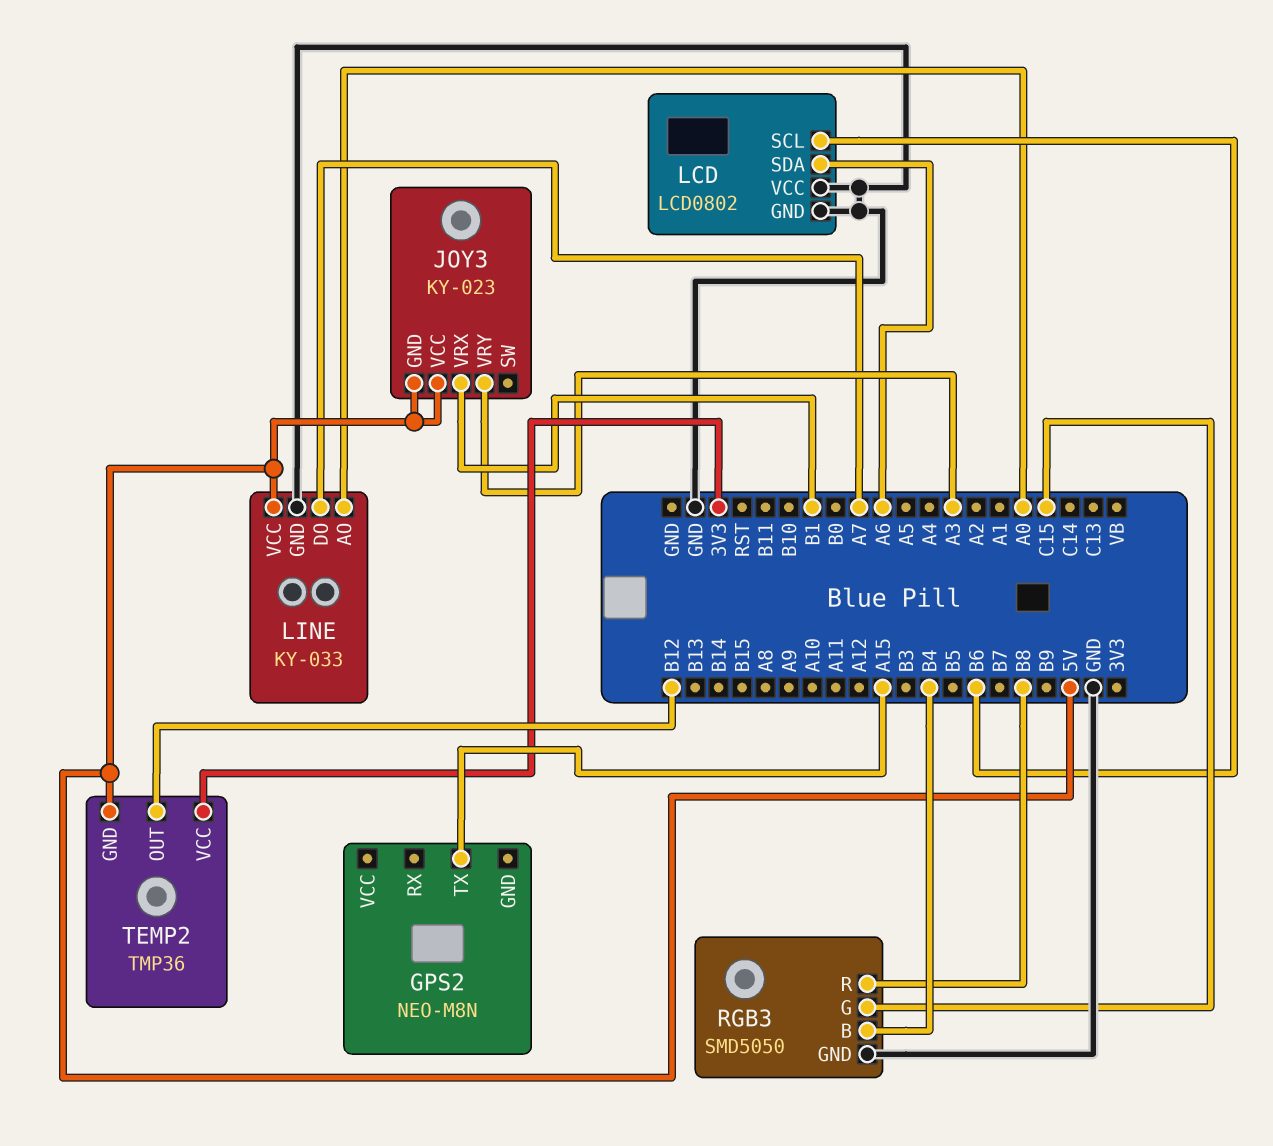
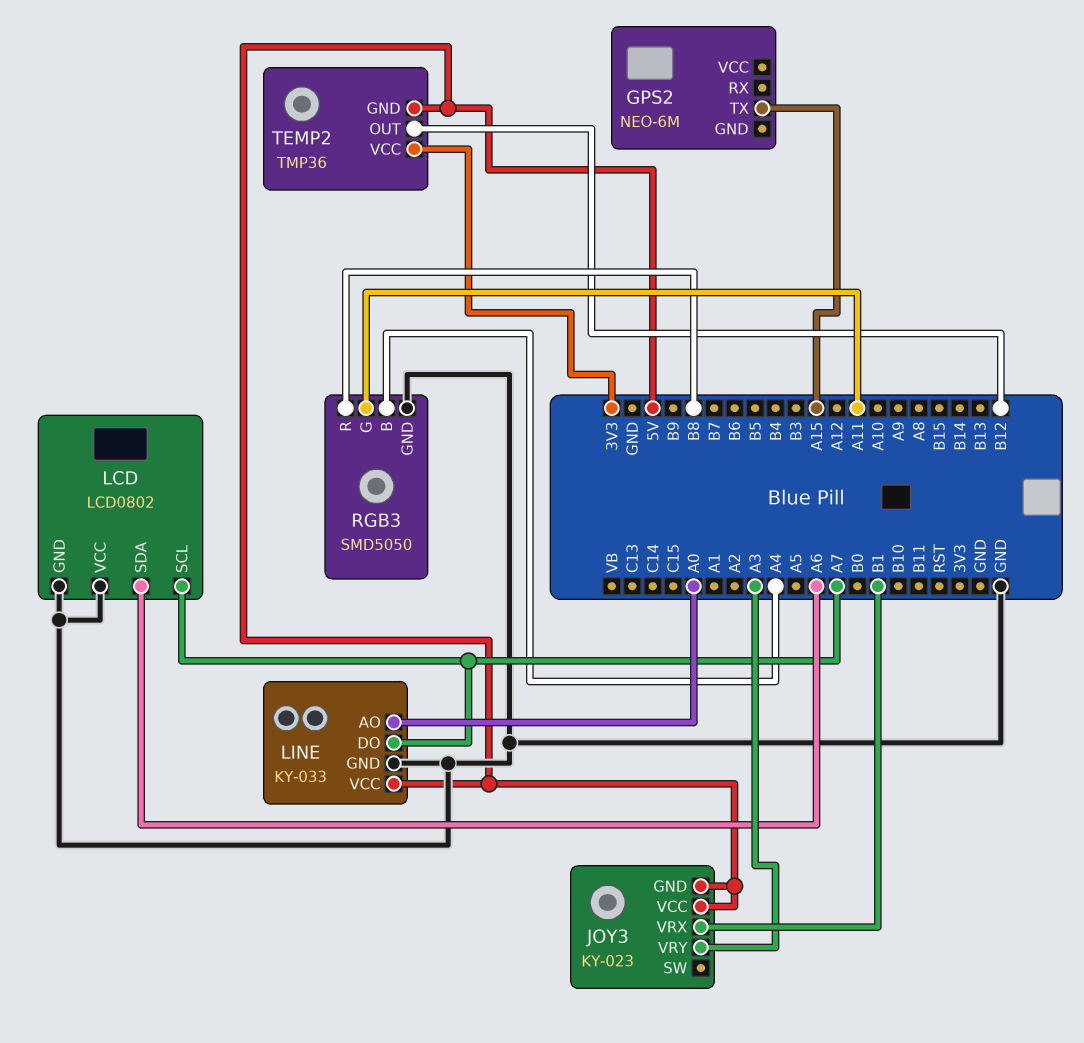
GPS2: NEO-M8N -> NEO-6M
LCD pin SCL: B6 -> A7
RGB3 pin B: B4 -> A4
RGB3 pin G: C15 -> A11

